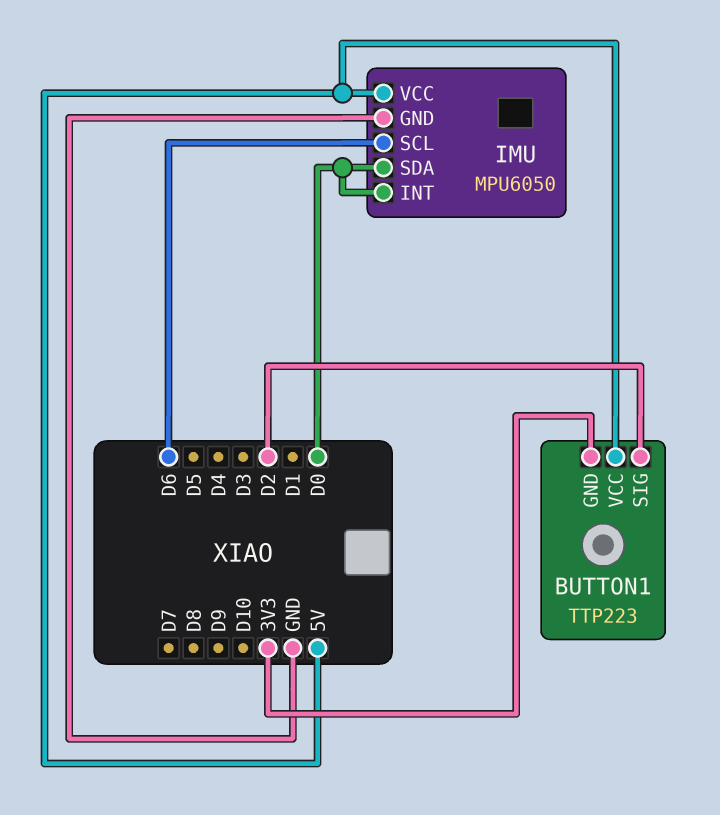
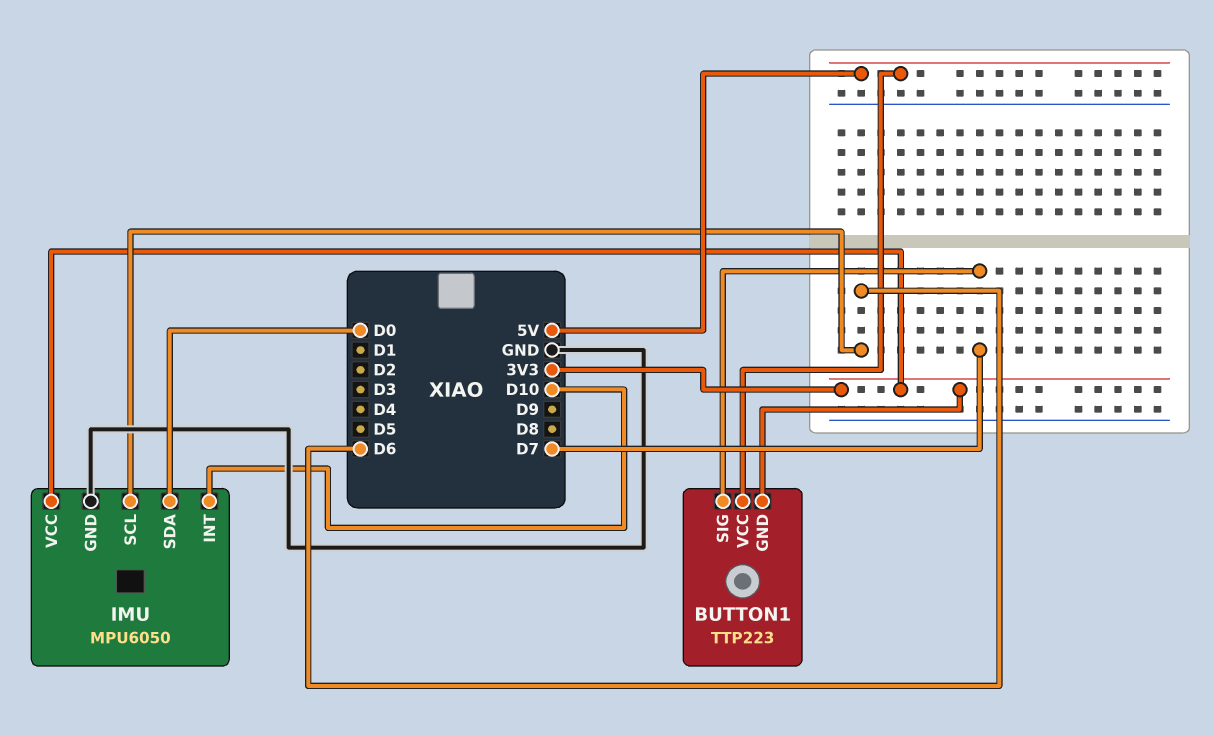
BUTTON1 pin SIG: D2 -> D7
IMU pin INT: D0 -> D10
IMU pin VCC: 5V -> 3V3

